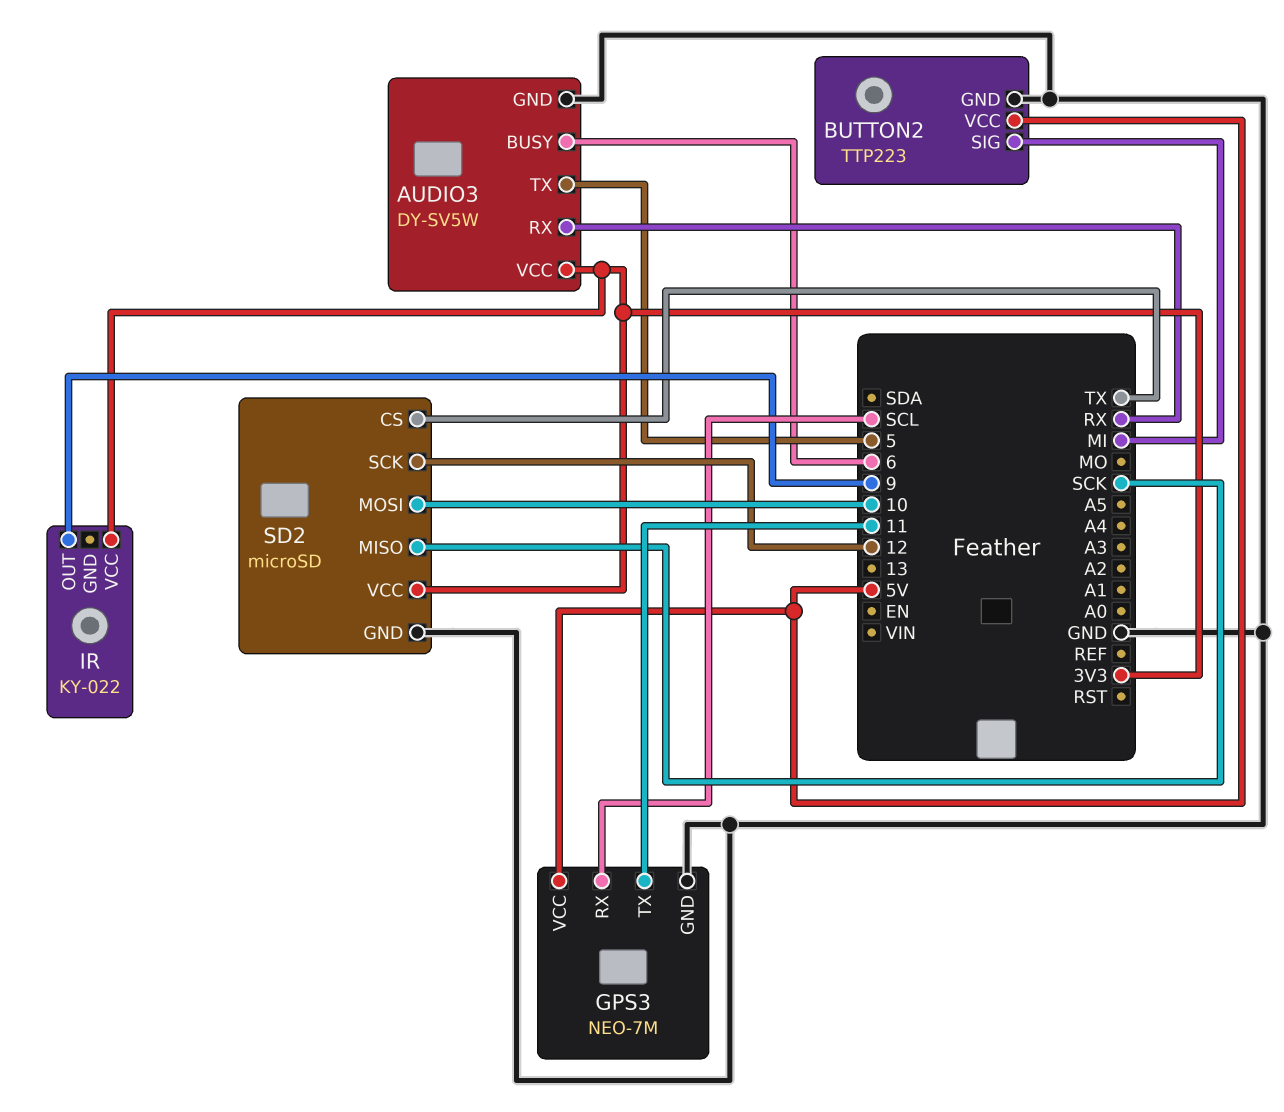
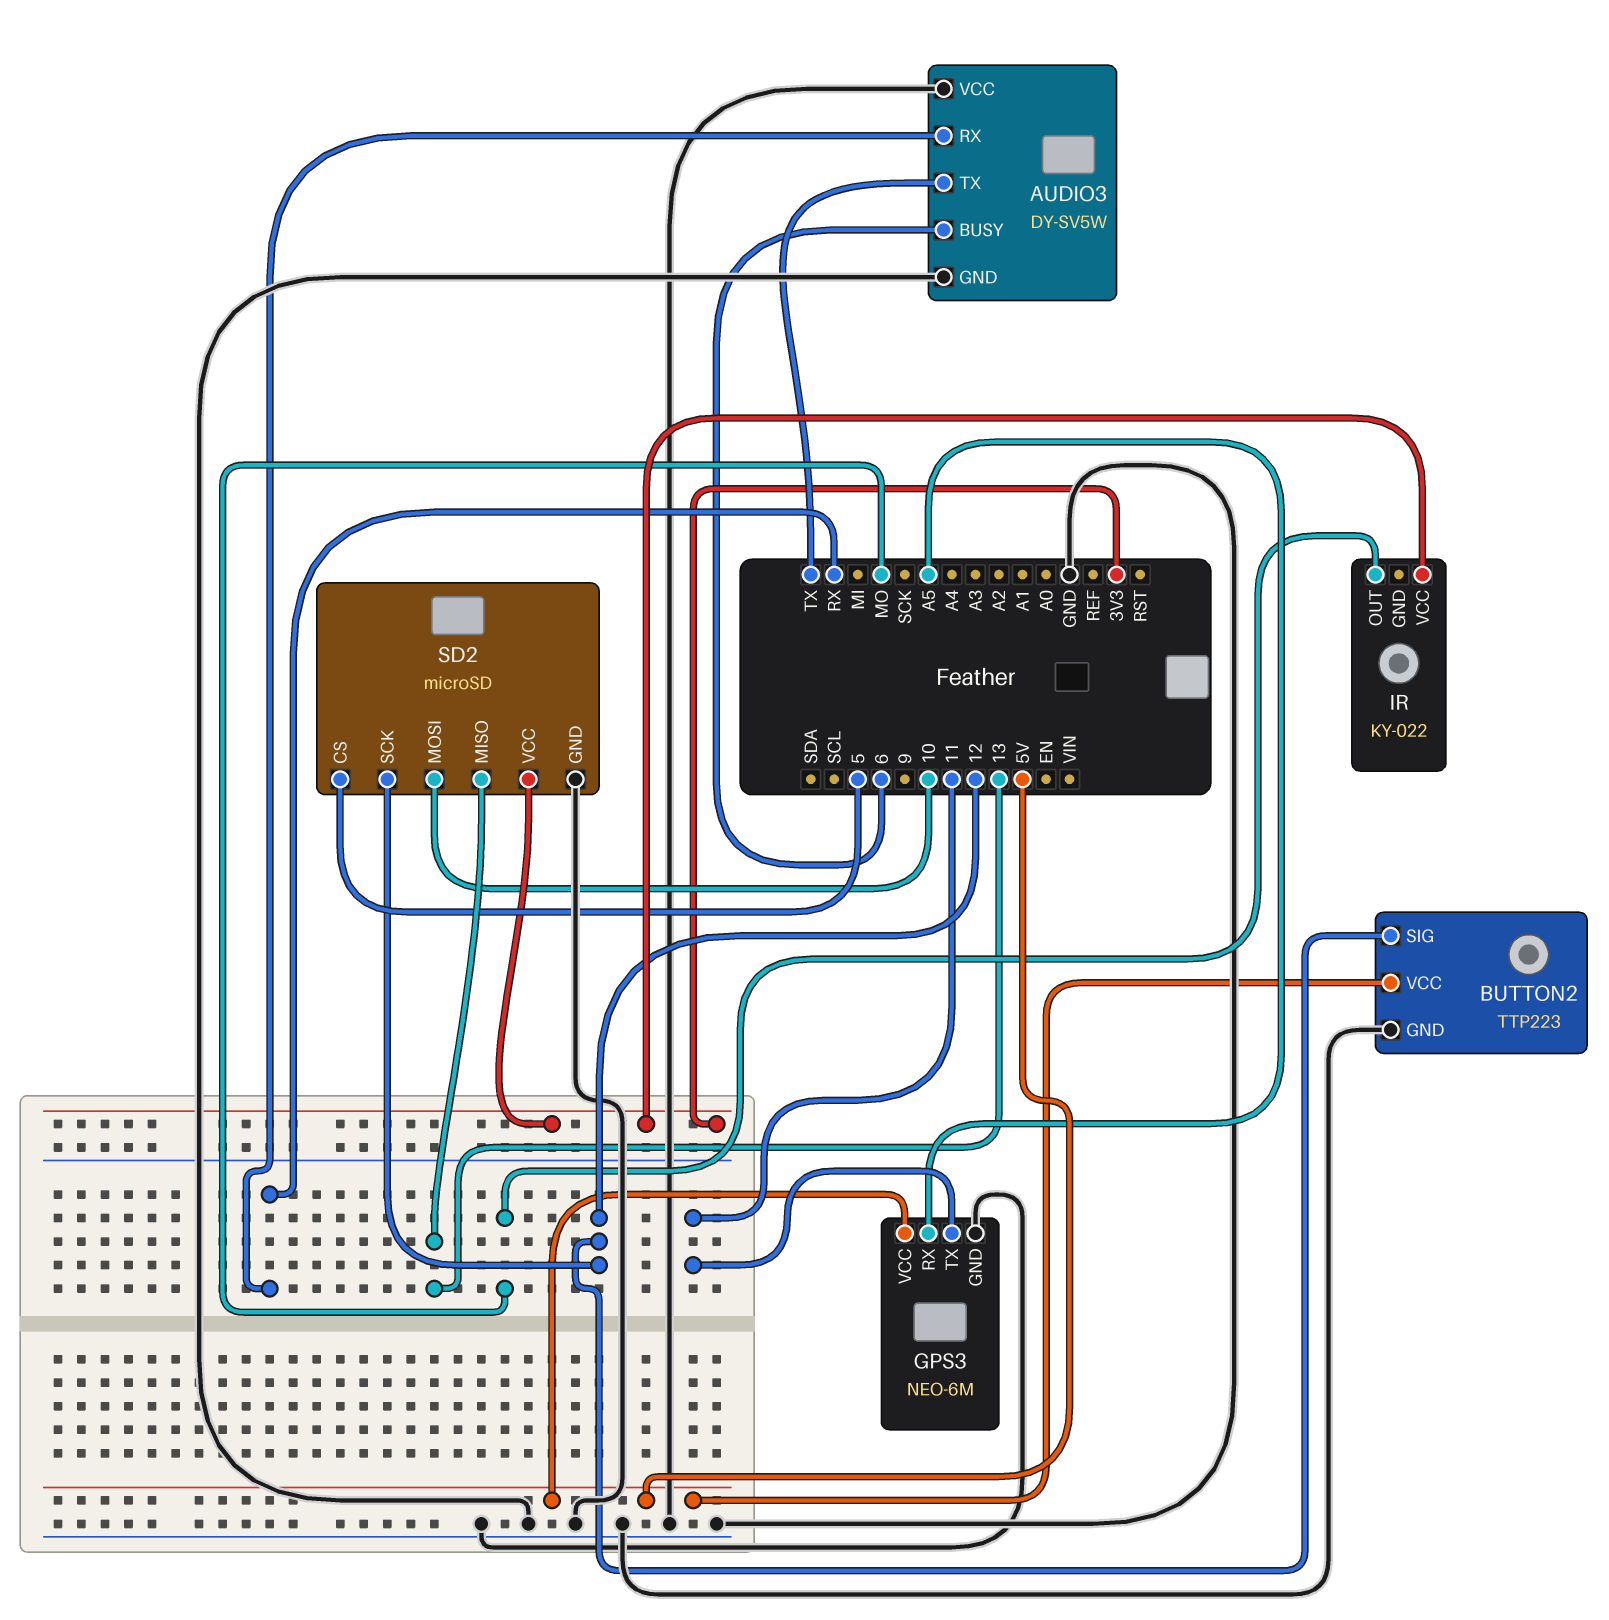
AUDIO3 pin TX: 5 -> TX
AUDIO3 pin VCC: 3V3 -> GND
BUTTON2 pin SIG: MI -> 12
GPS3: NEO-7M -> NEO-6M
GPS3 pin RX: SCL -> A5
IR pin OUT: 9 -> MO
SD2 pin CS: TX -> 5
SD2 pin MISO: SCK -> 13

